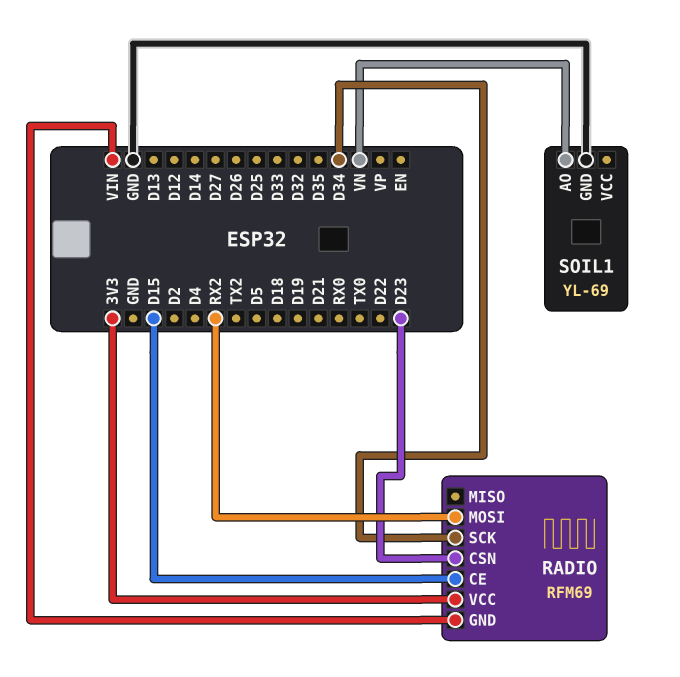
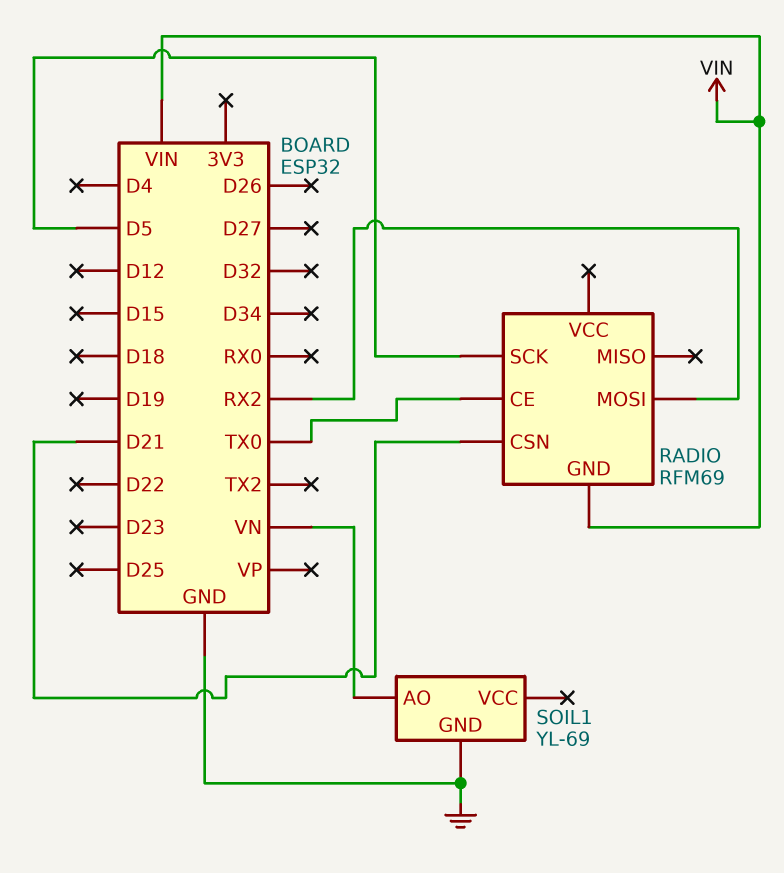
RADIO pin CE: D15 -> TX0
RADIO pin CSN: D23 -> D21
RADIO pin SCK: D34 -> D5
RADIO pin VCC: 3V3 -> none

